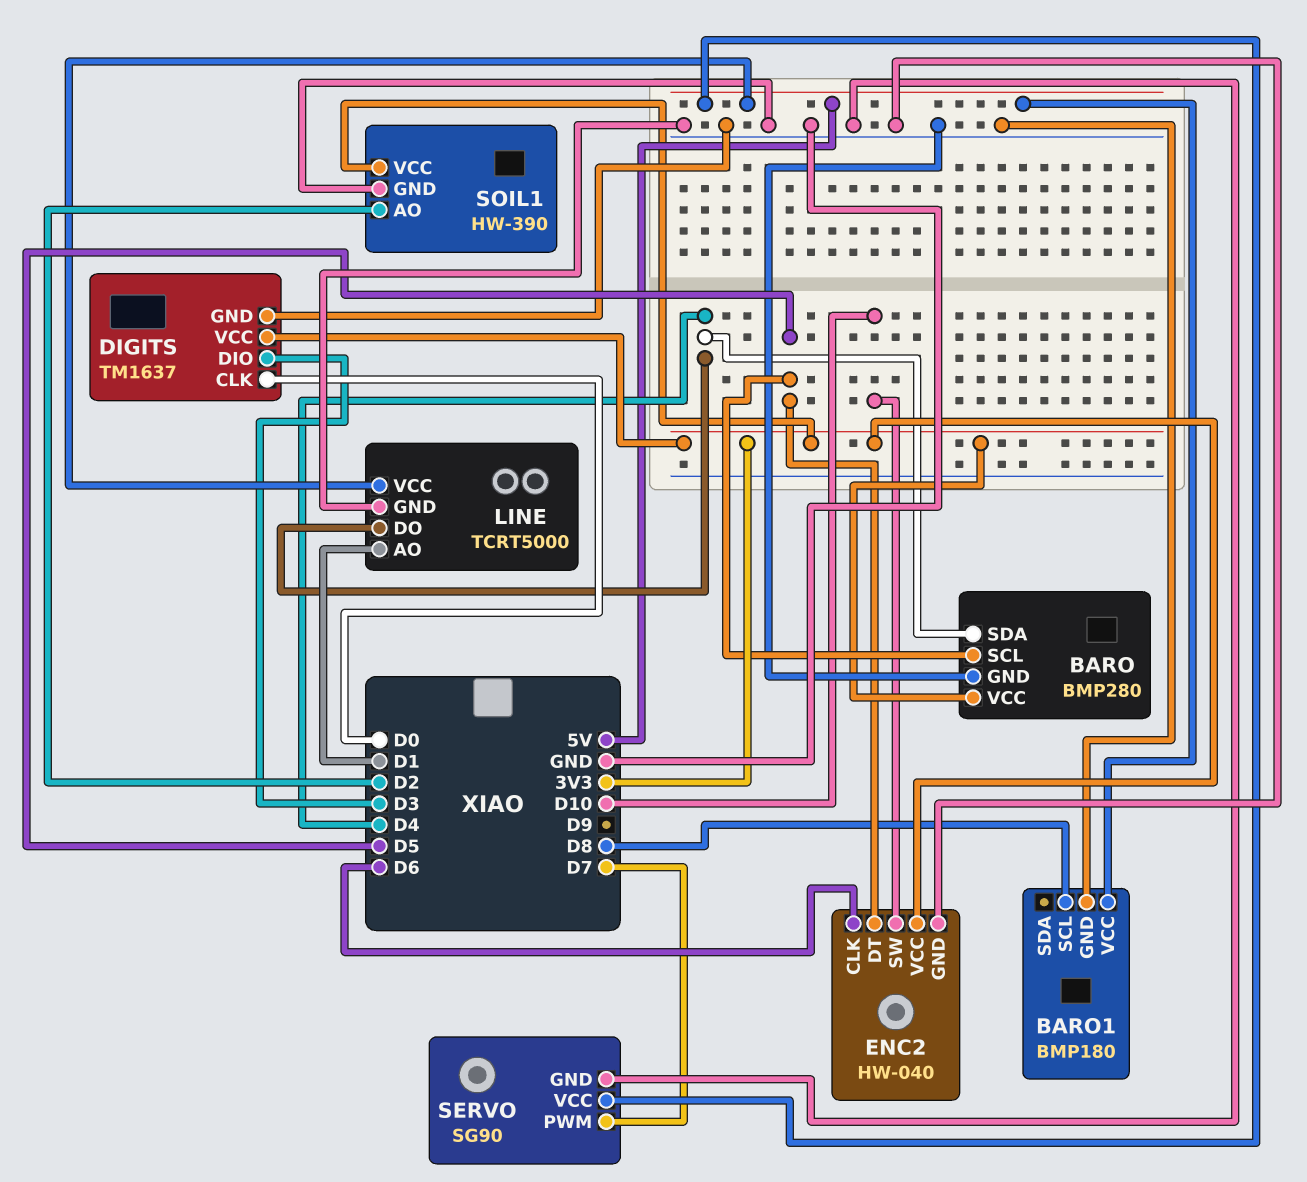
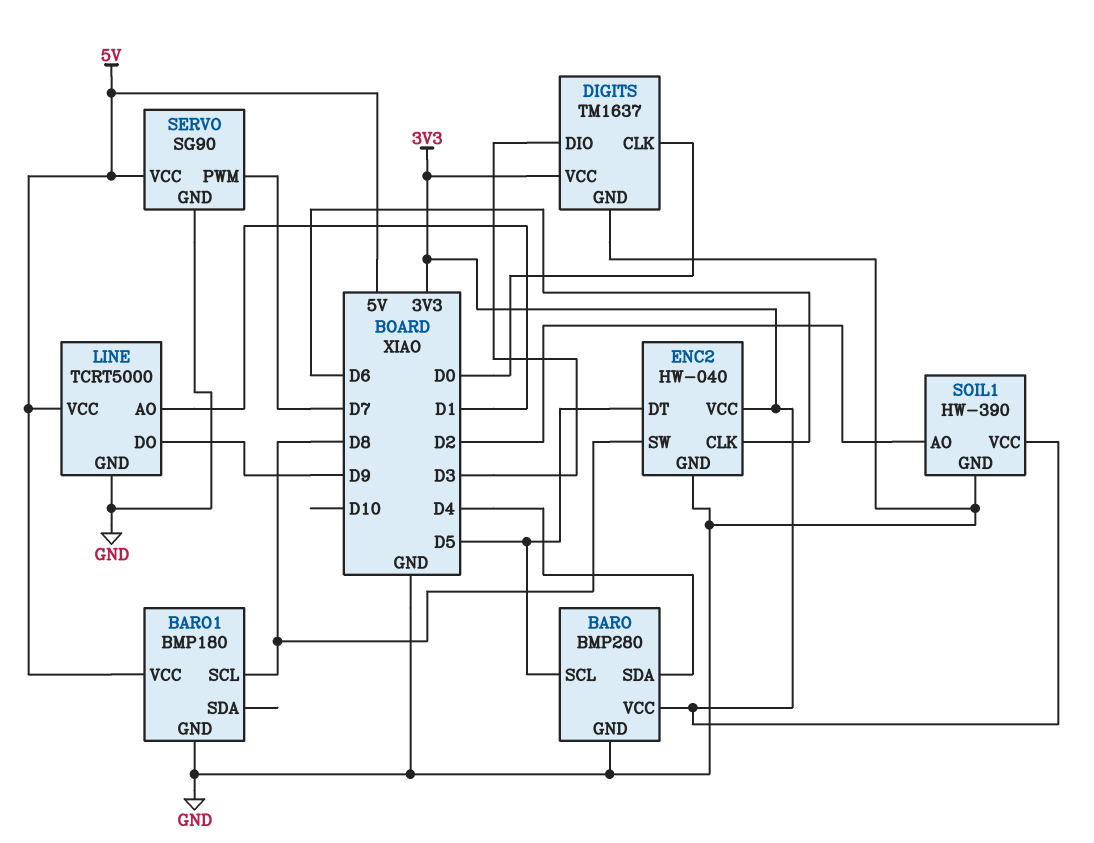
ENC2 pin SW: D10 -> D8
LINE pin DO: D4 -> D9

